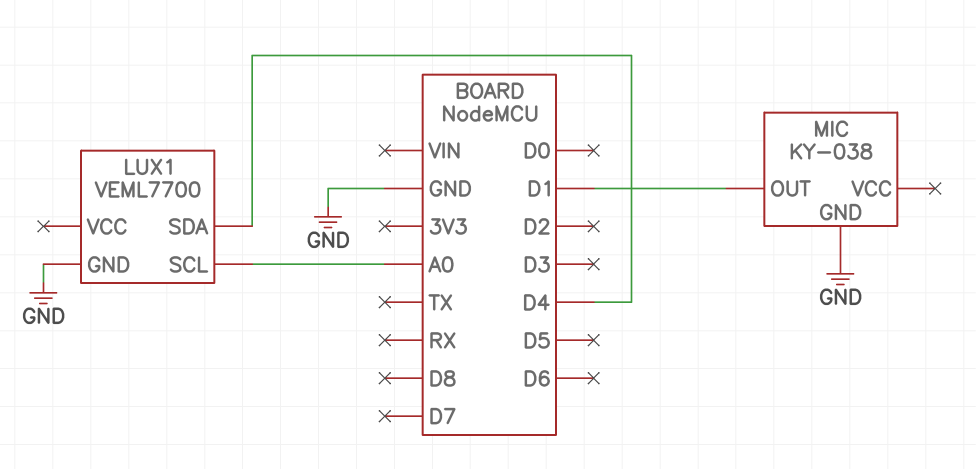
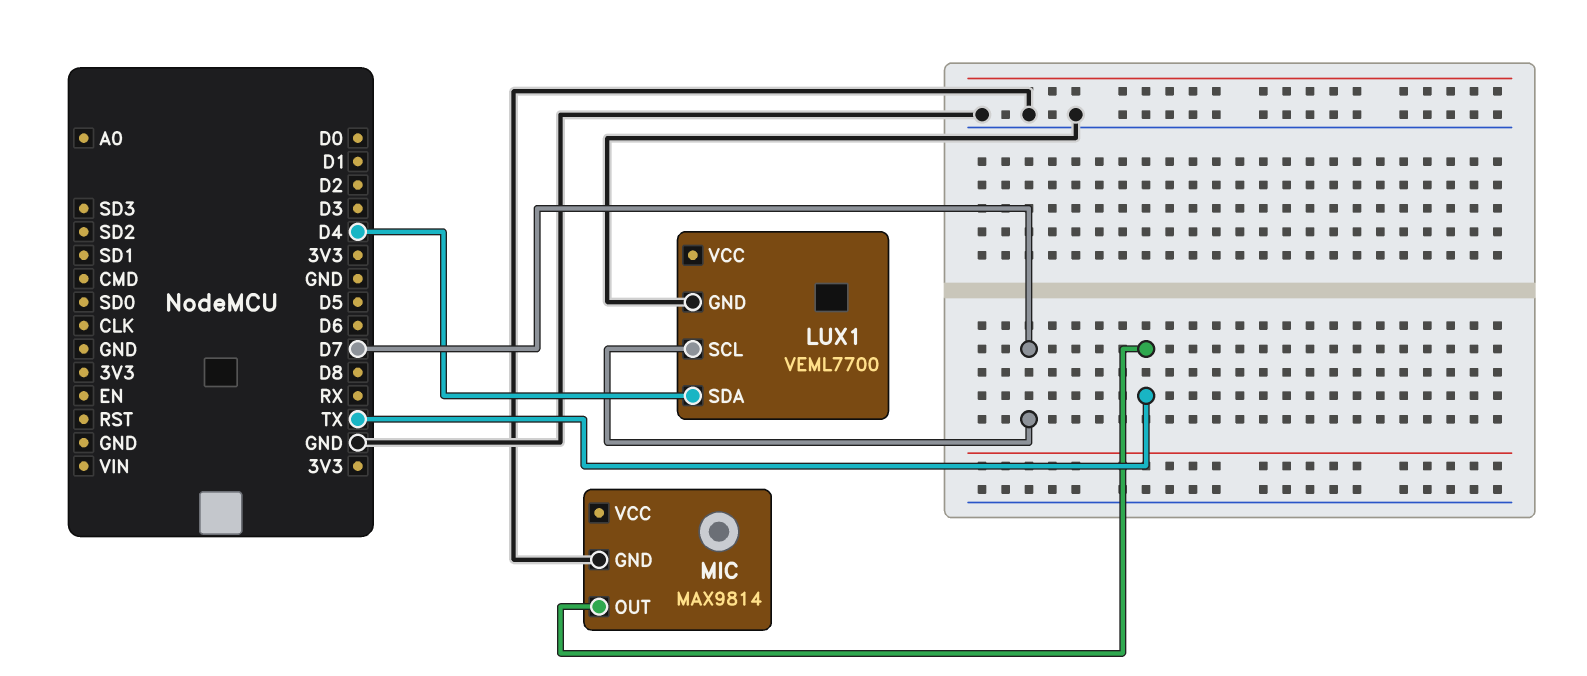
LUX1 pin SCL: A0 -> D7
MIC: KY-038 -> MAX9814
MIC pin OUT: D1 -> TX

